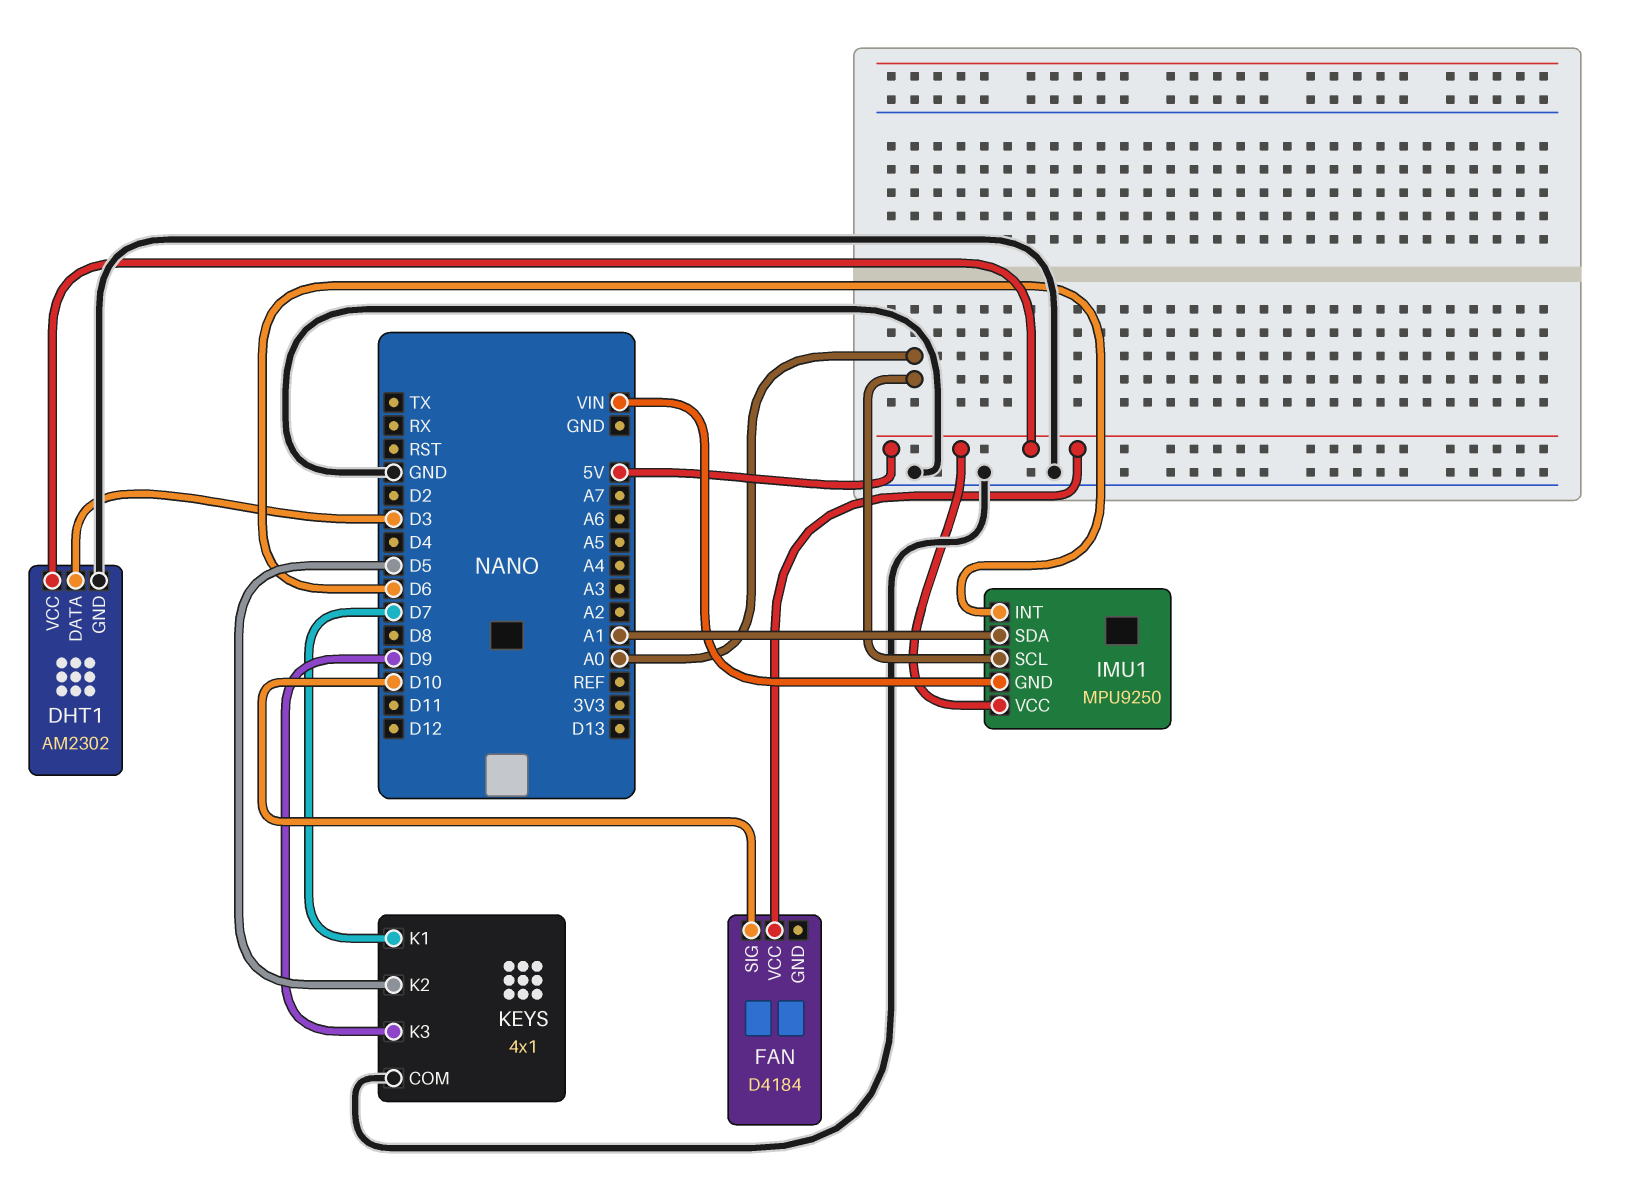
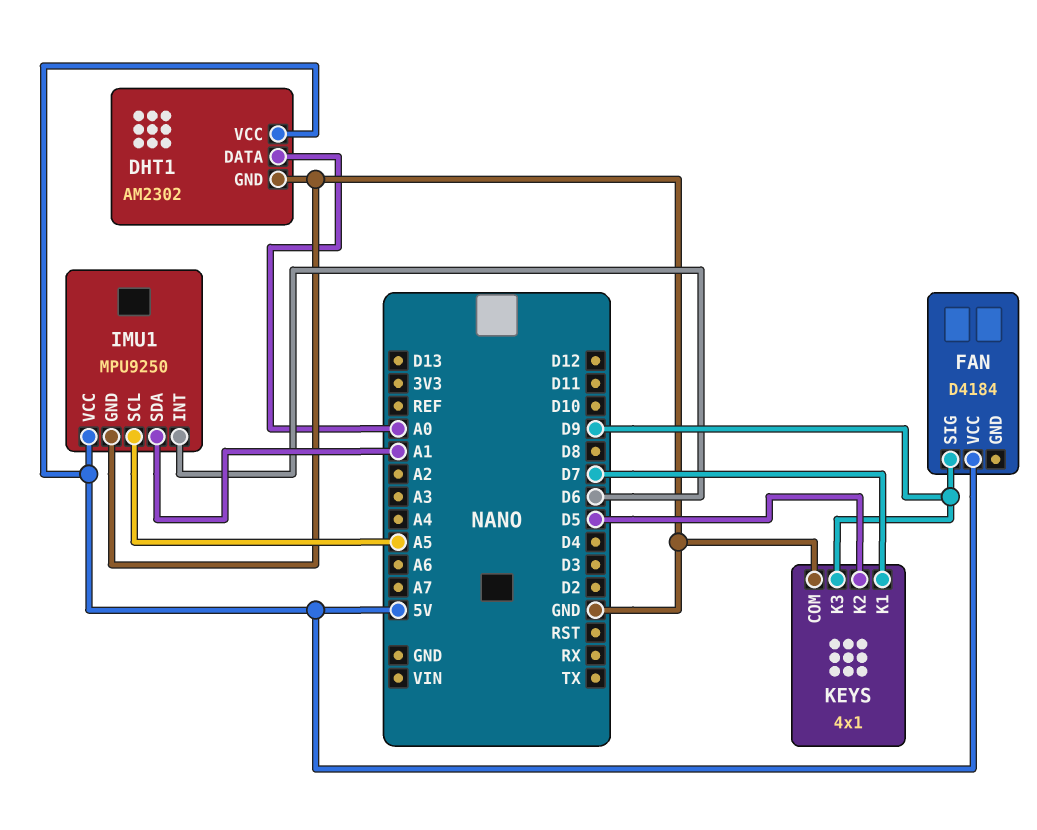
DHT1 pin DATA: D3 -> A0
FAN pin SIG: D10 -> D9
IMU1 pin GND: VIN -> GND
IMU1 pin SCL: A0 -> A5

